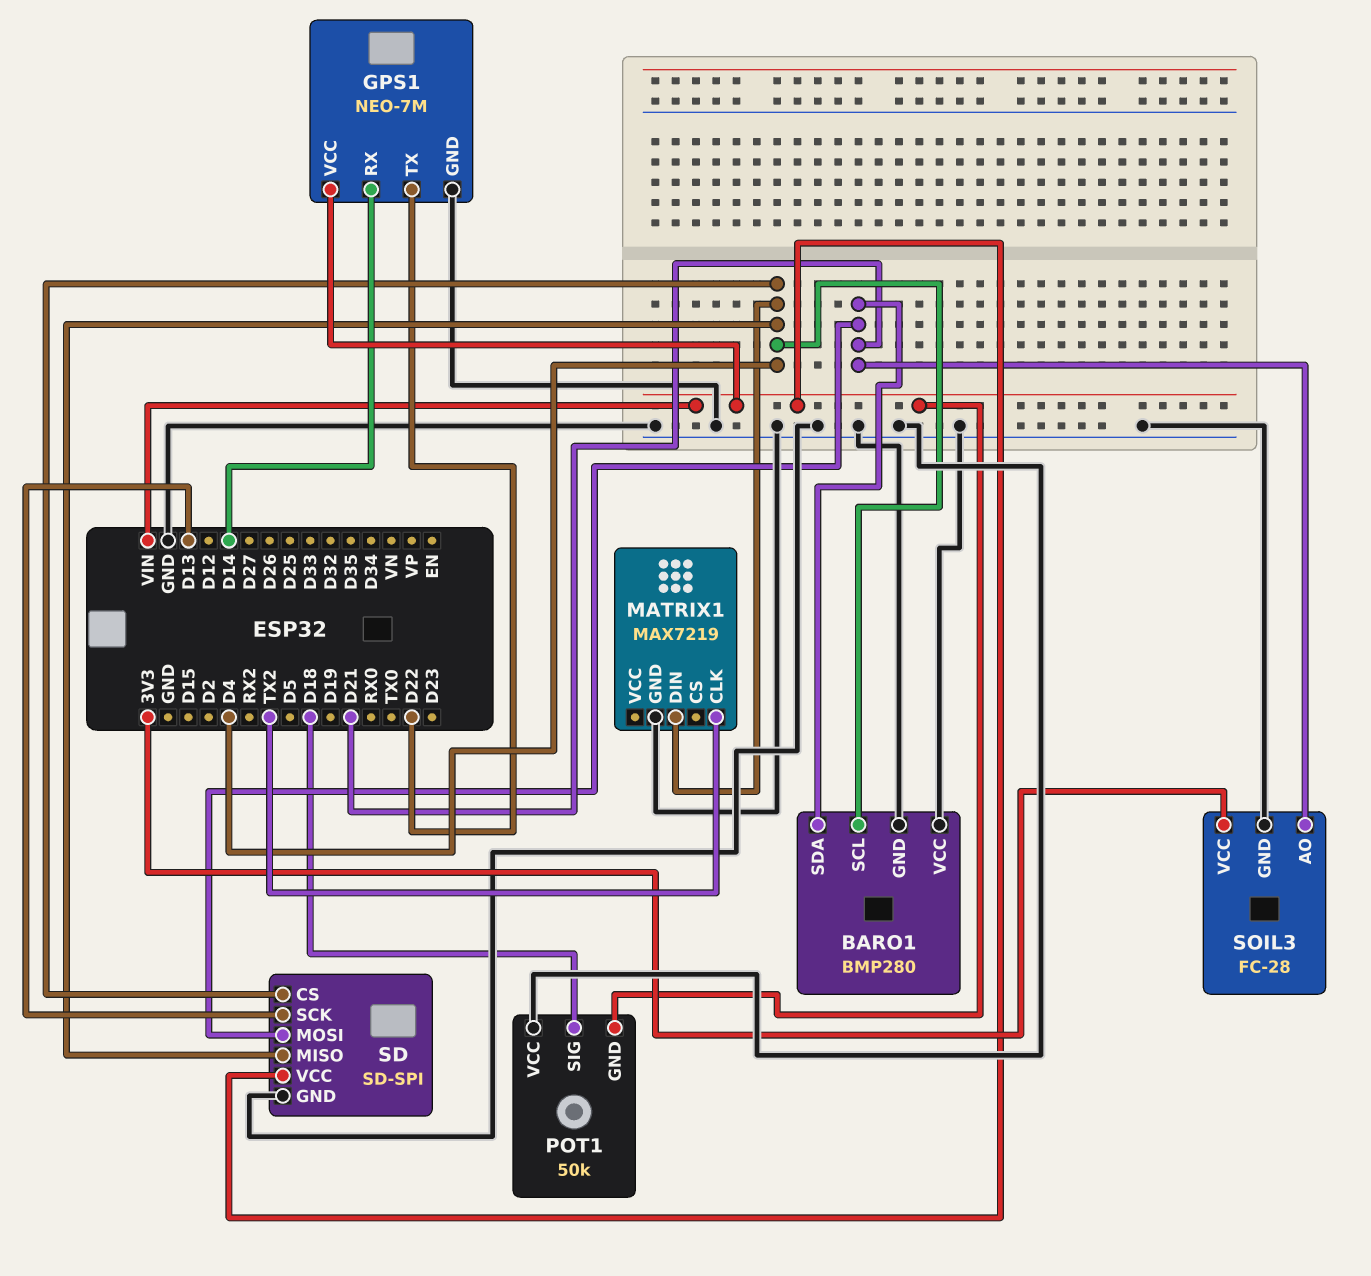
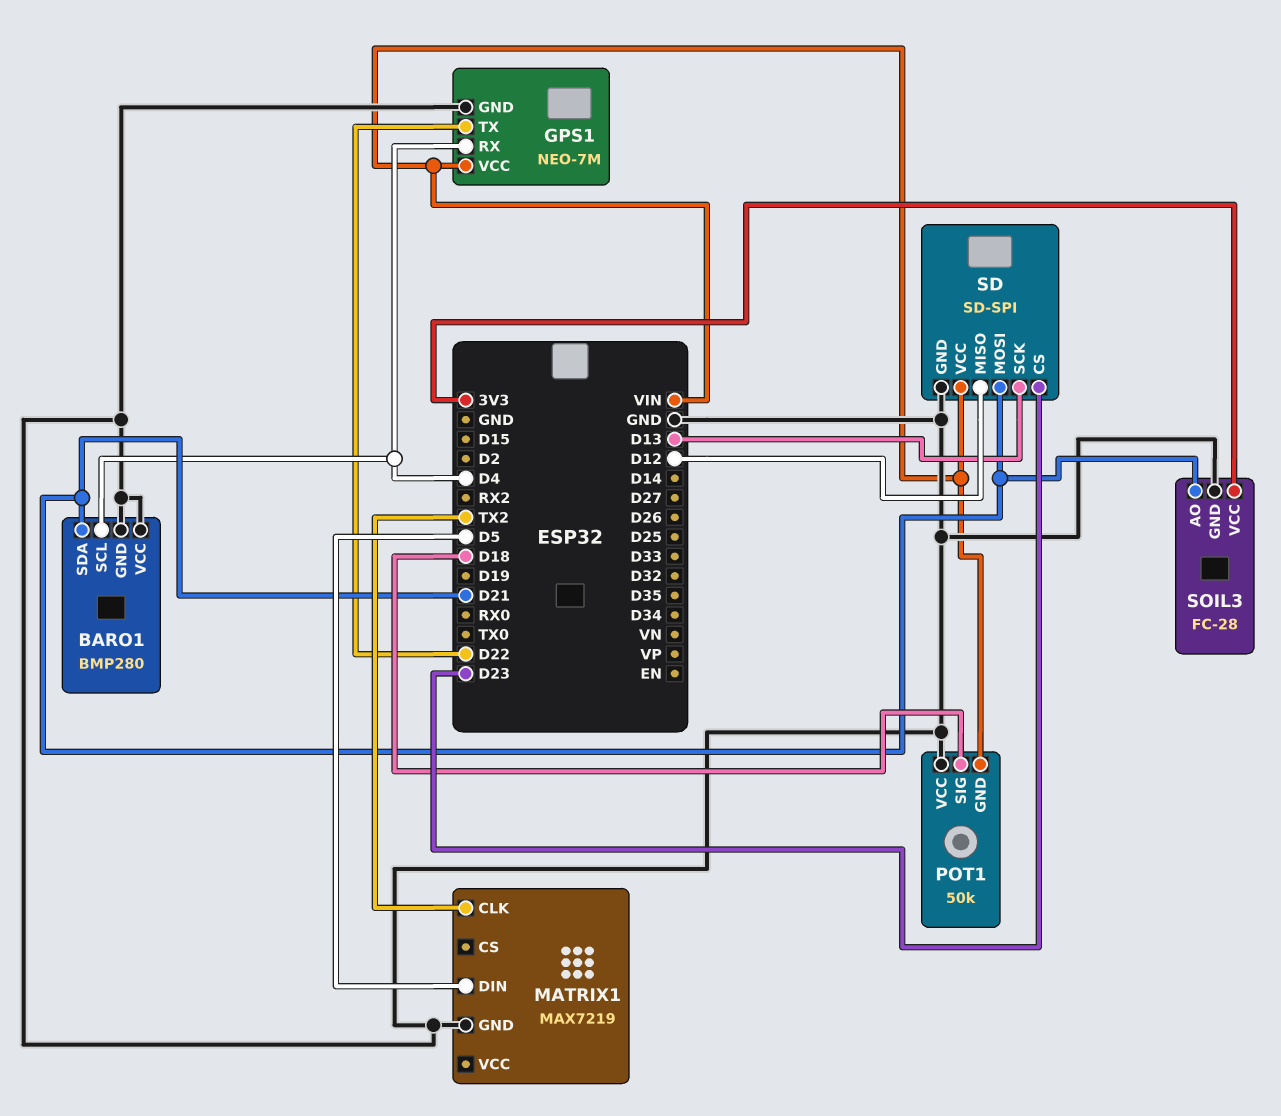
GPS1 pin RX: D14 -> D4
MATRIX1 pin DIN: D4 -> D5
SD pin CS: D4 -> D23
SD pin MISO: D4 -> D12

